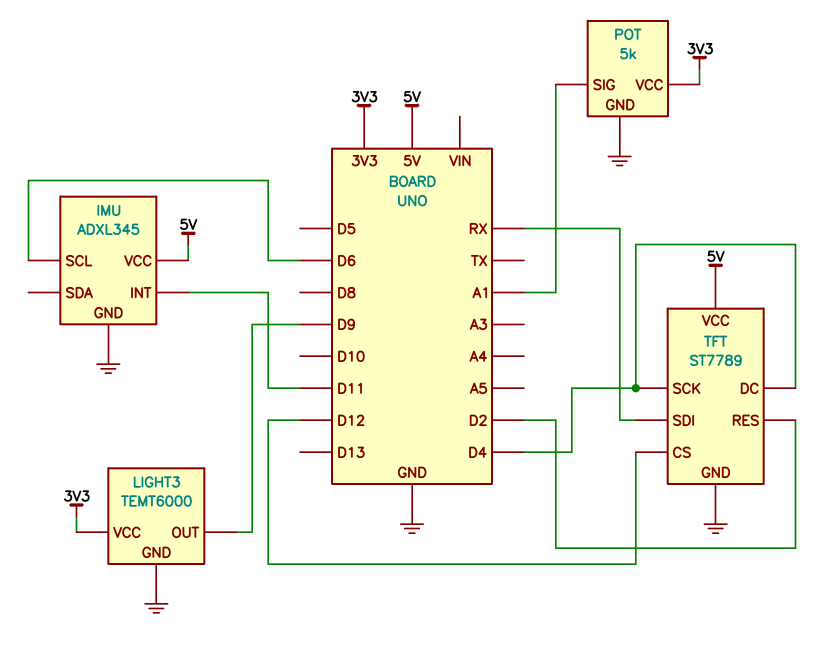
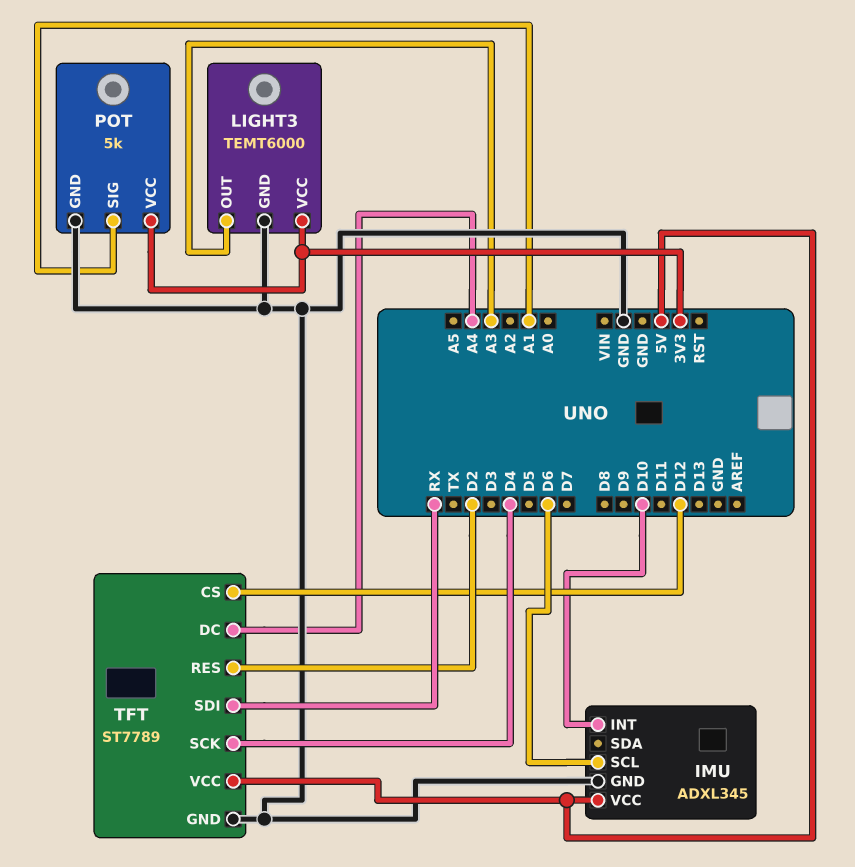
IMU pin INT: D11 -> D10
LIGHT3 pin OUT: D9 -> A3
TFT pin DC: D4 -> A4

